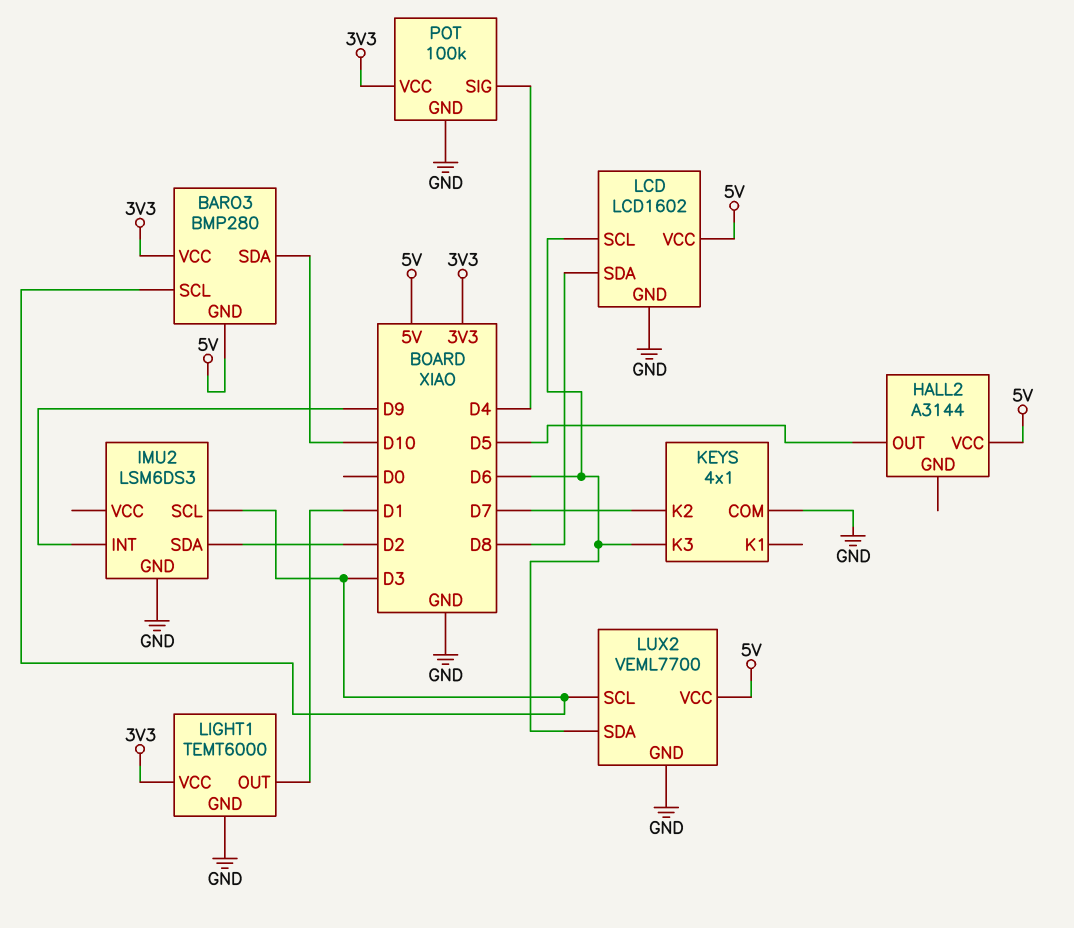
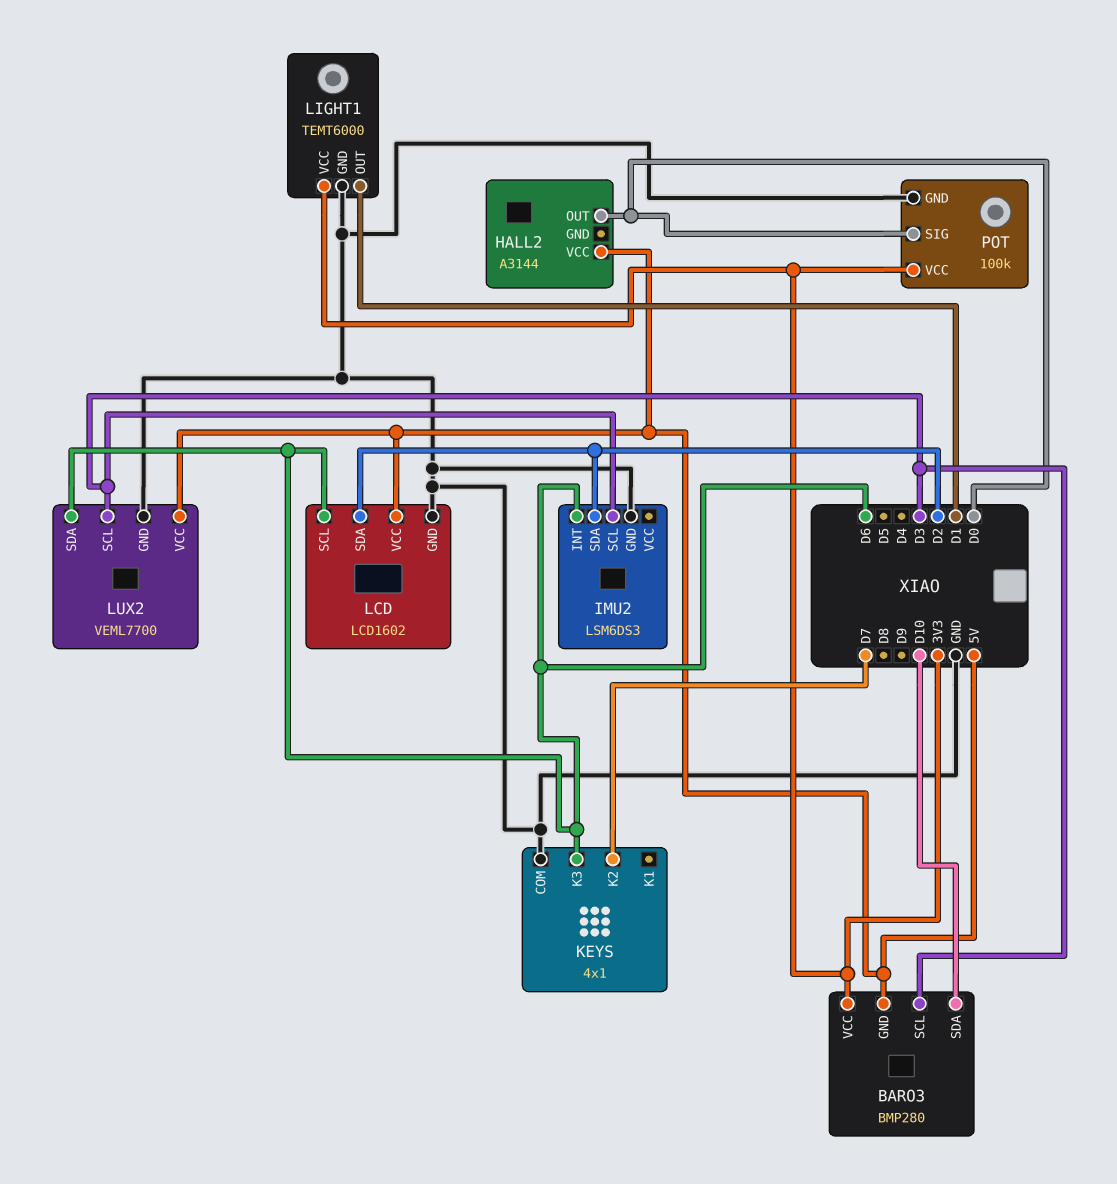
HALL2 pin OUT: D5 -> D0
IMU2 pin INT: D9 -> D6
LCD pin SDA: D8 -> D2
POT pin SIG: D4 -> D0

